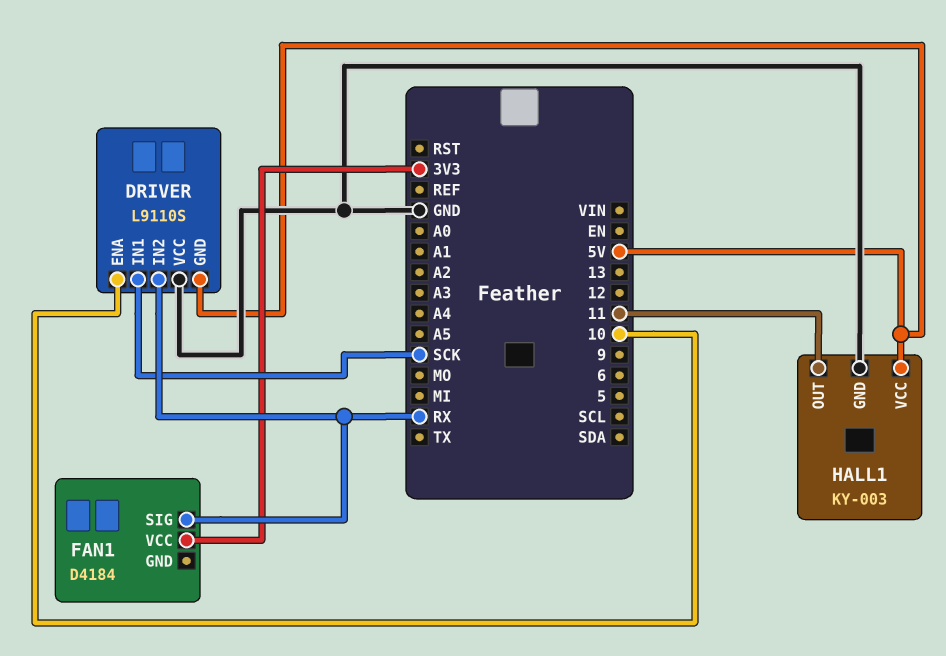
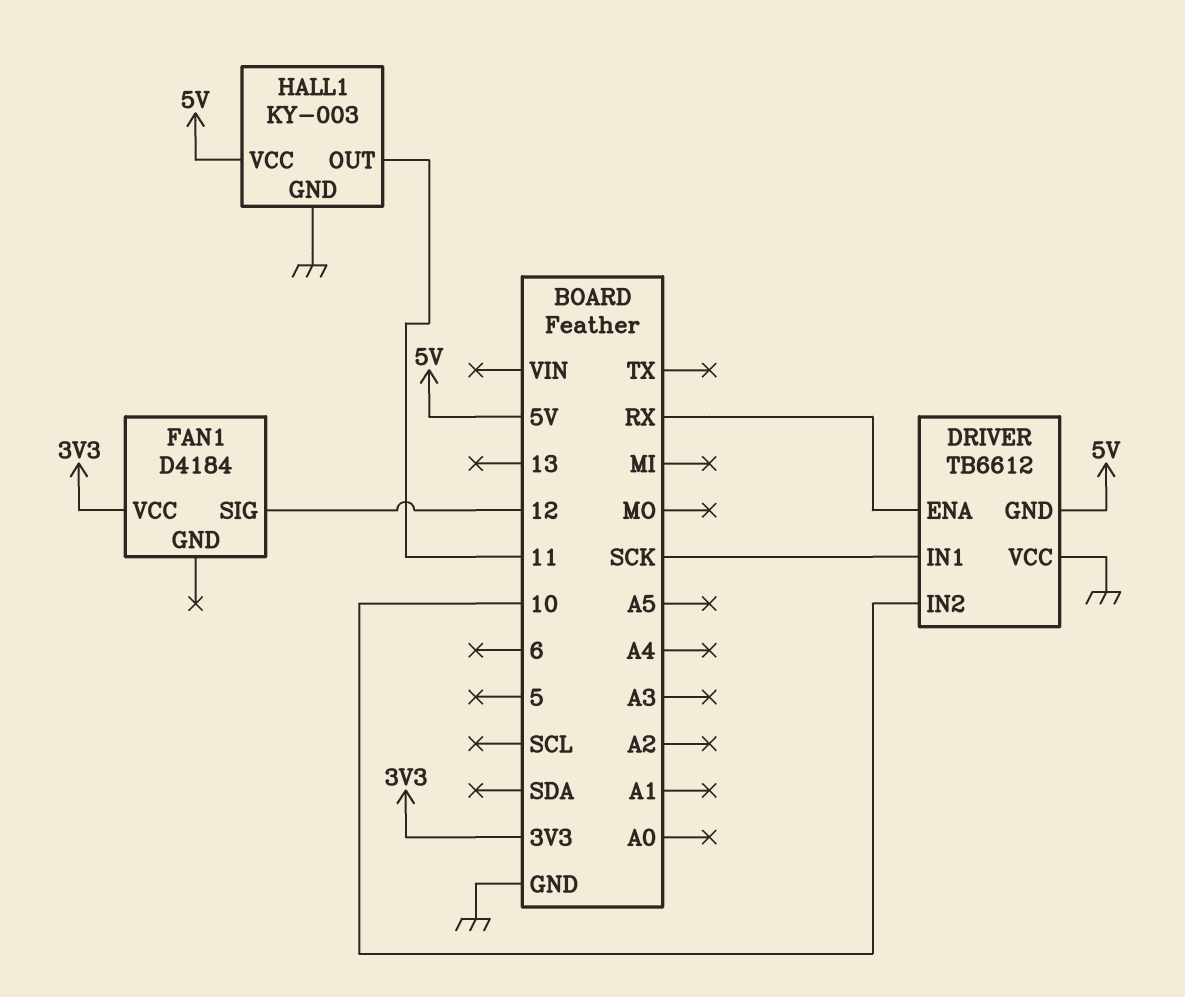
DRIVER: L9110S -> TB6612
DRIVER pin ENA: 10 -> RX
DRIVER pin IN2: RX -> 10
FAN1 pin SIG: RX -> 12

